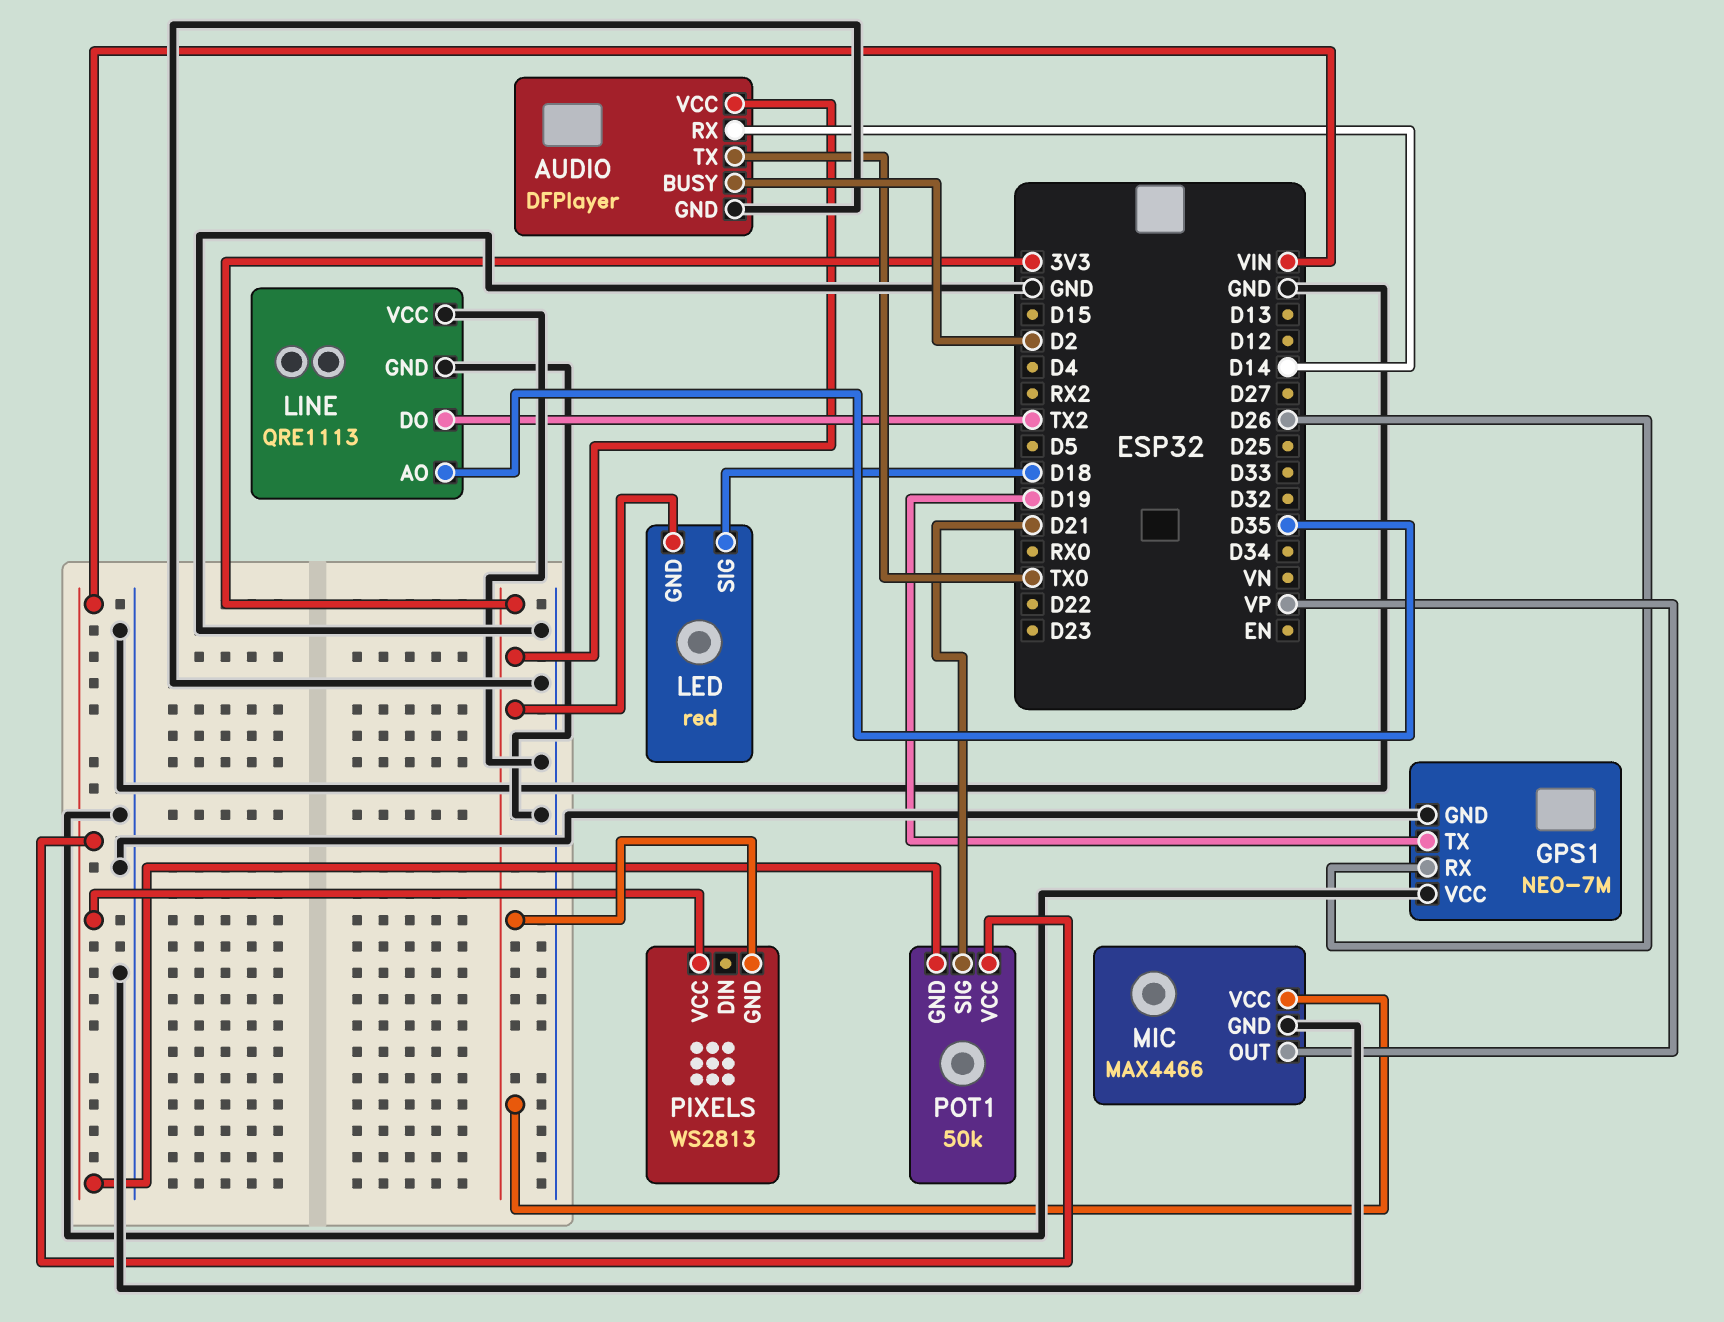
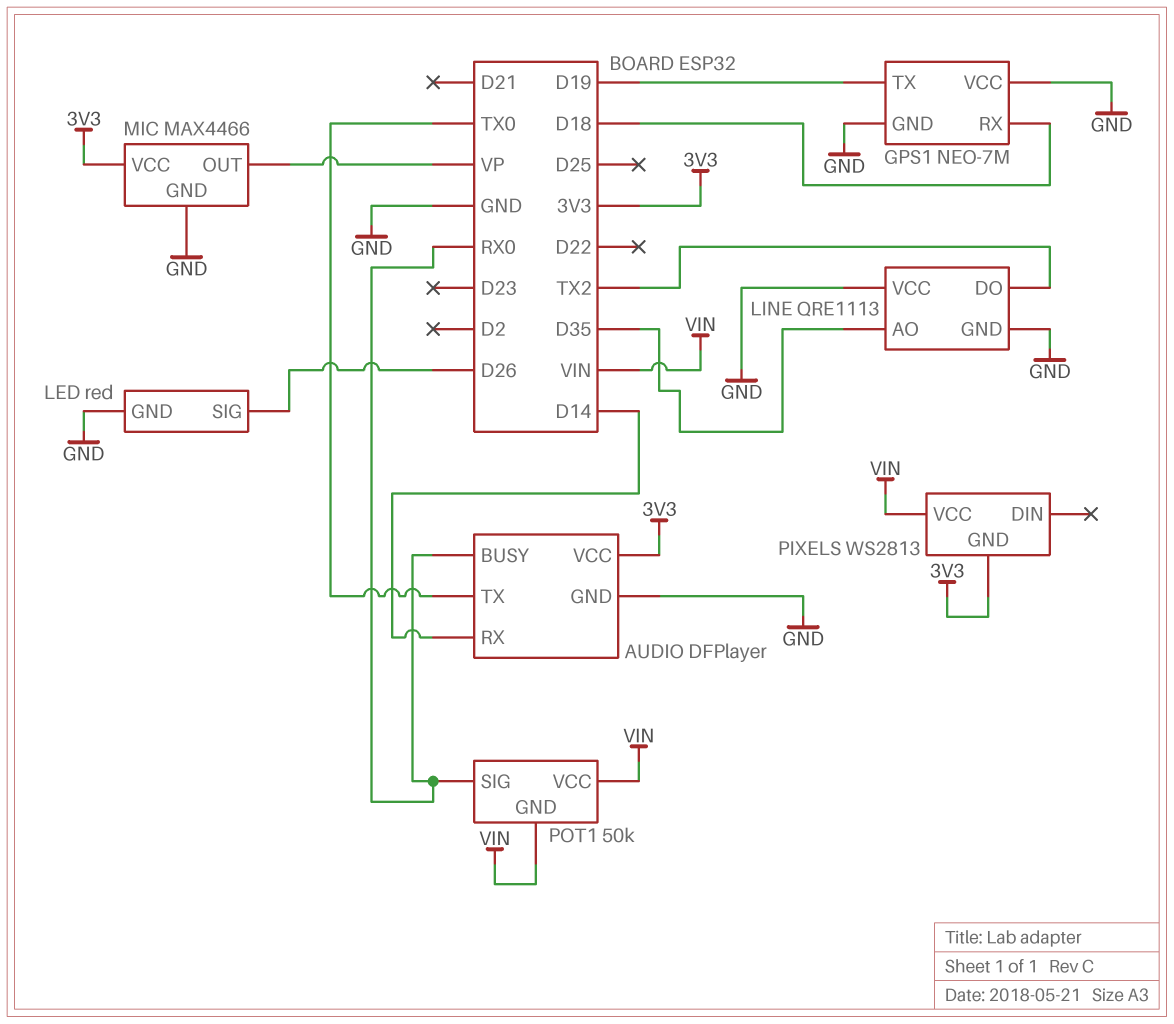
AUDIO pin BUSY: D2 -> RX0
GPS1 pin RX: D26 -> D18
LED pin GND: 3V3 -> GND
LED pin SIG: D18 -> D26
POT1 pin SIG: D21 -> RX0

